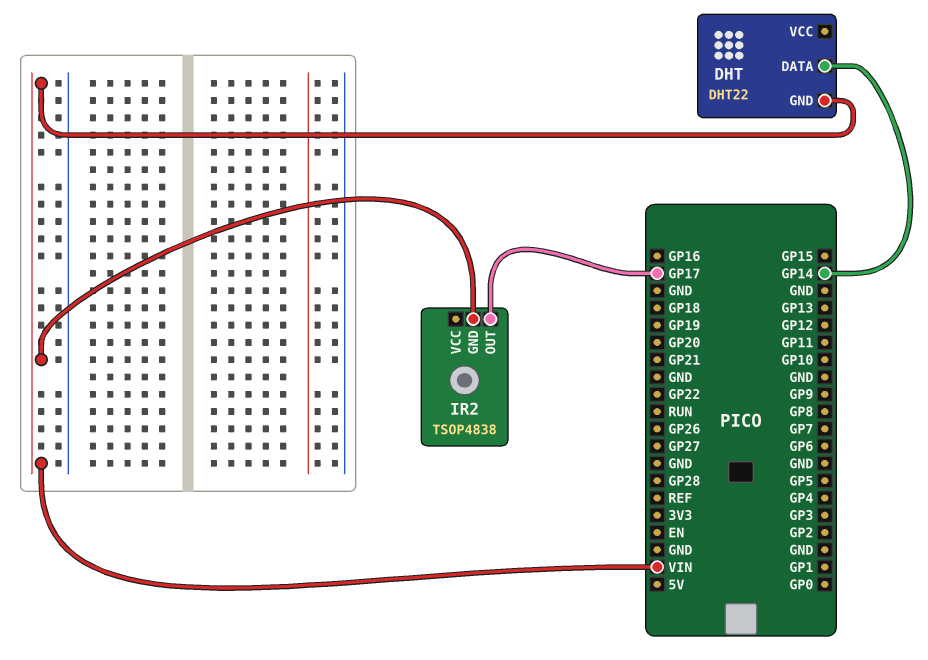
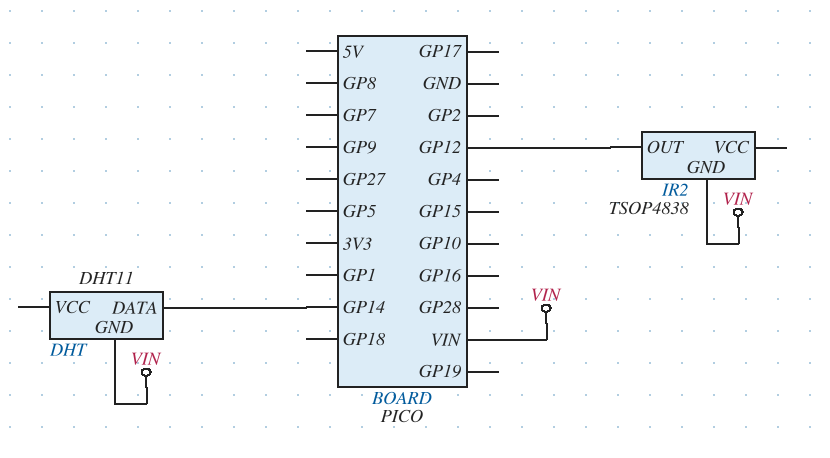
DHT: DHT22 -> DHT11
IR2 pin OUT: GP17 -> GP12

